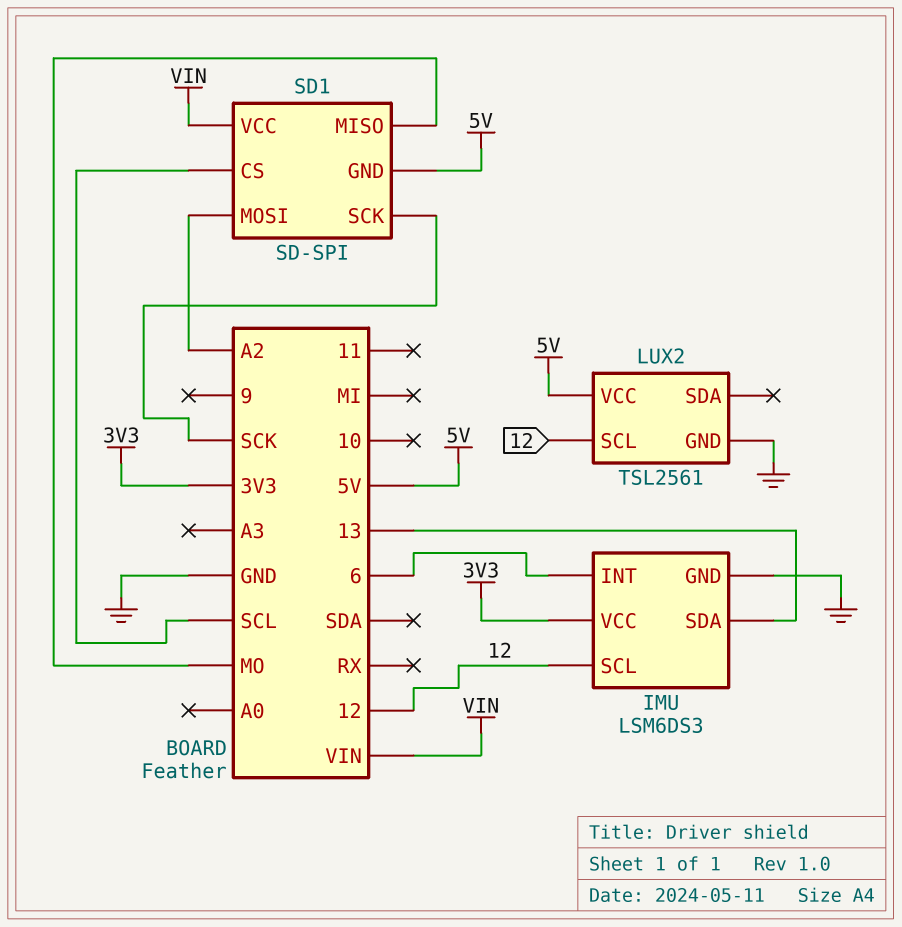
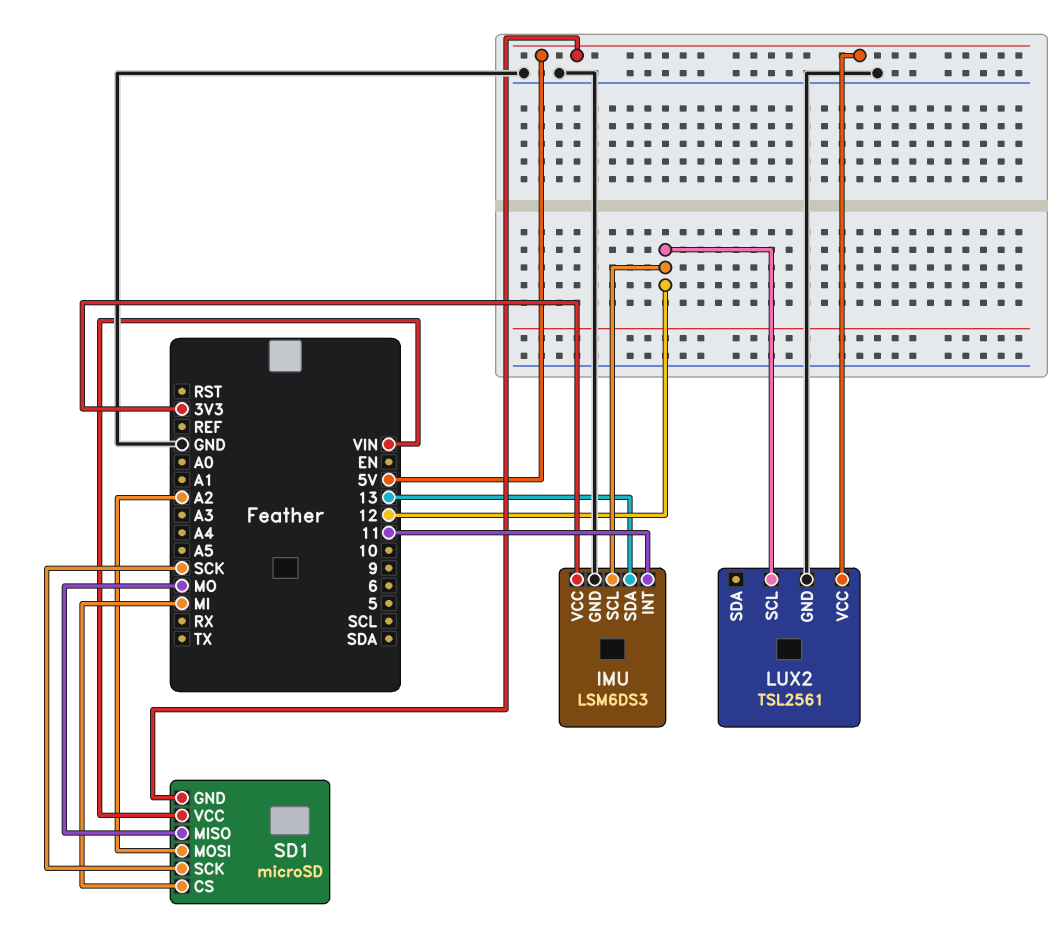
IMU pin INT: 6 -> 11
SD1: SD-SPI -> microSD
SD1 pin CS: SCL -> MI

